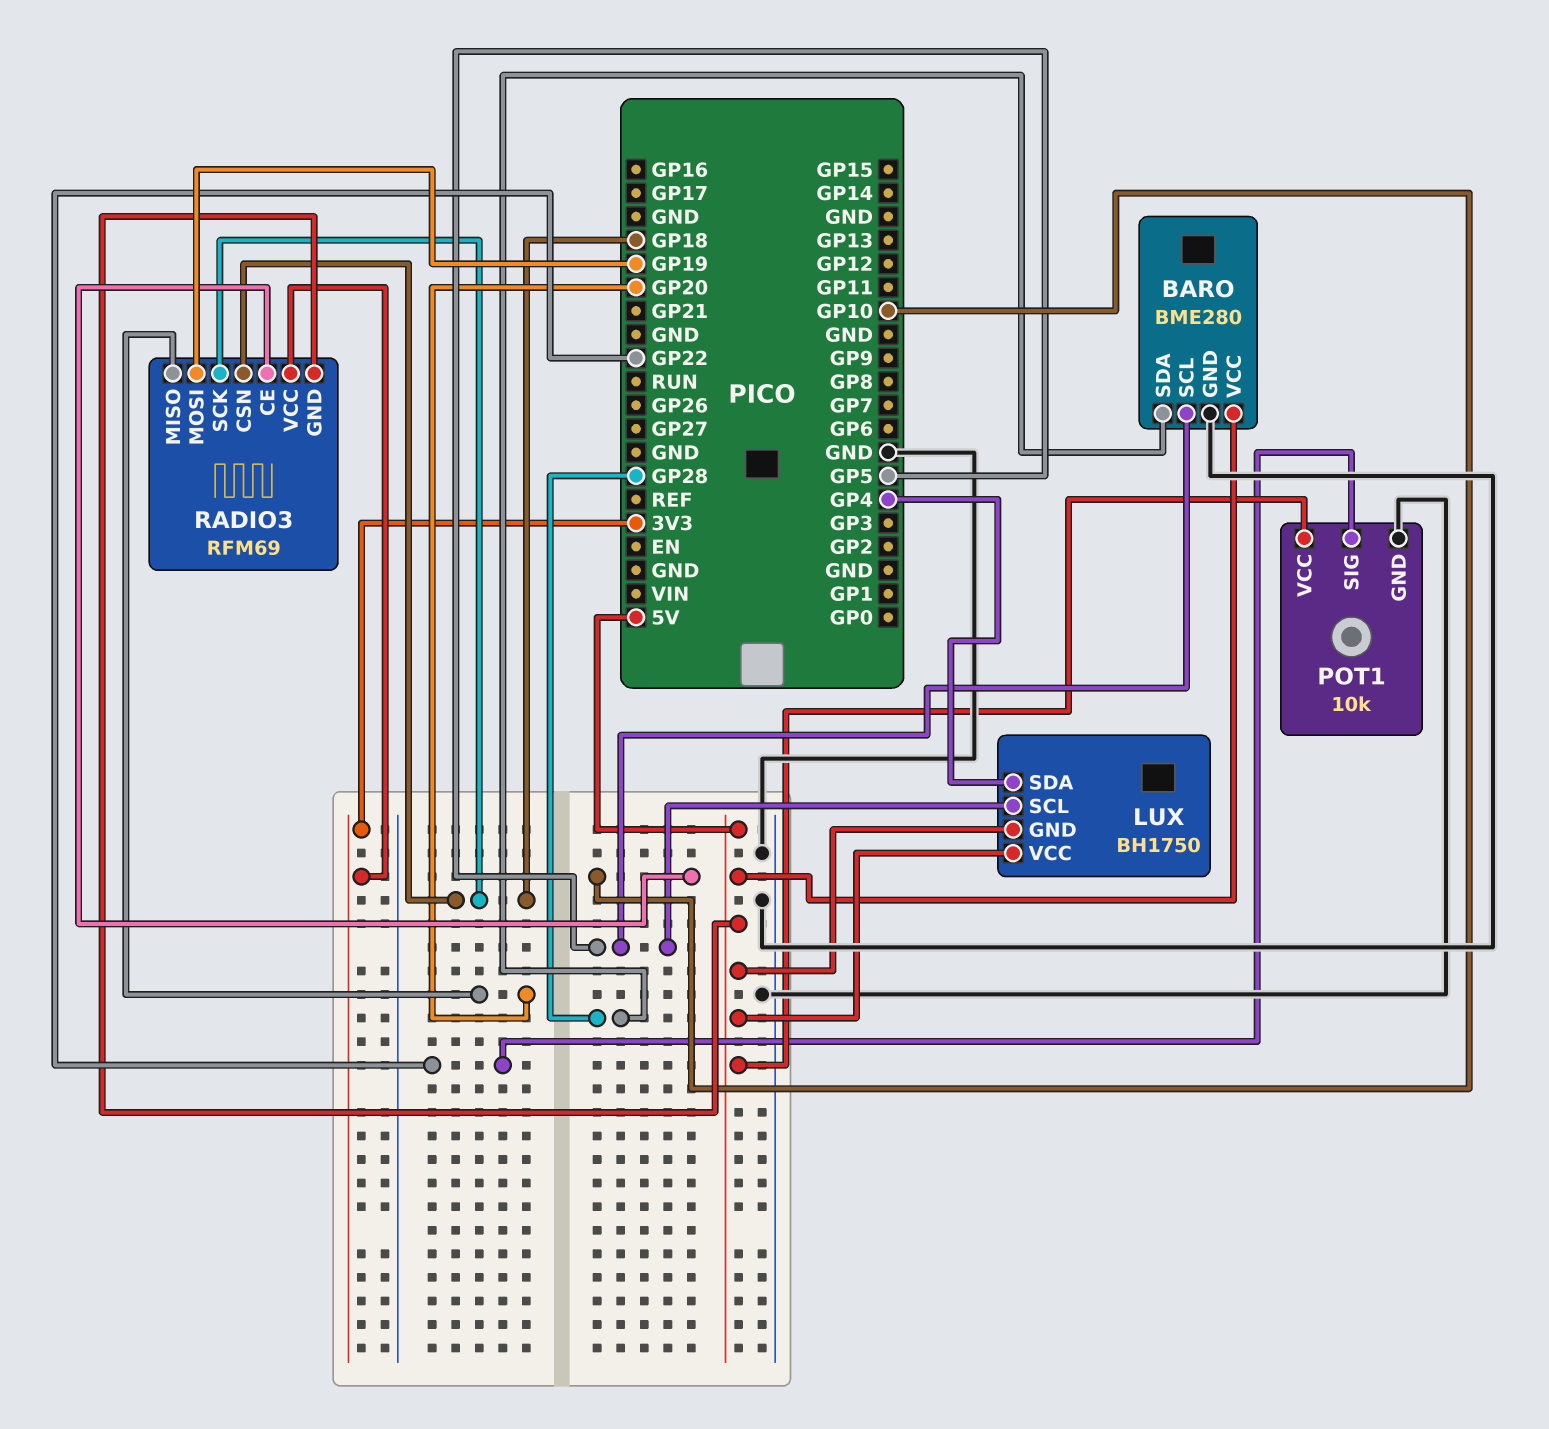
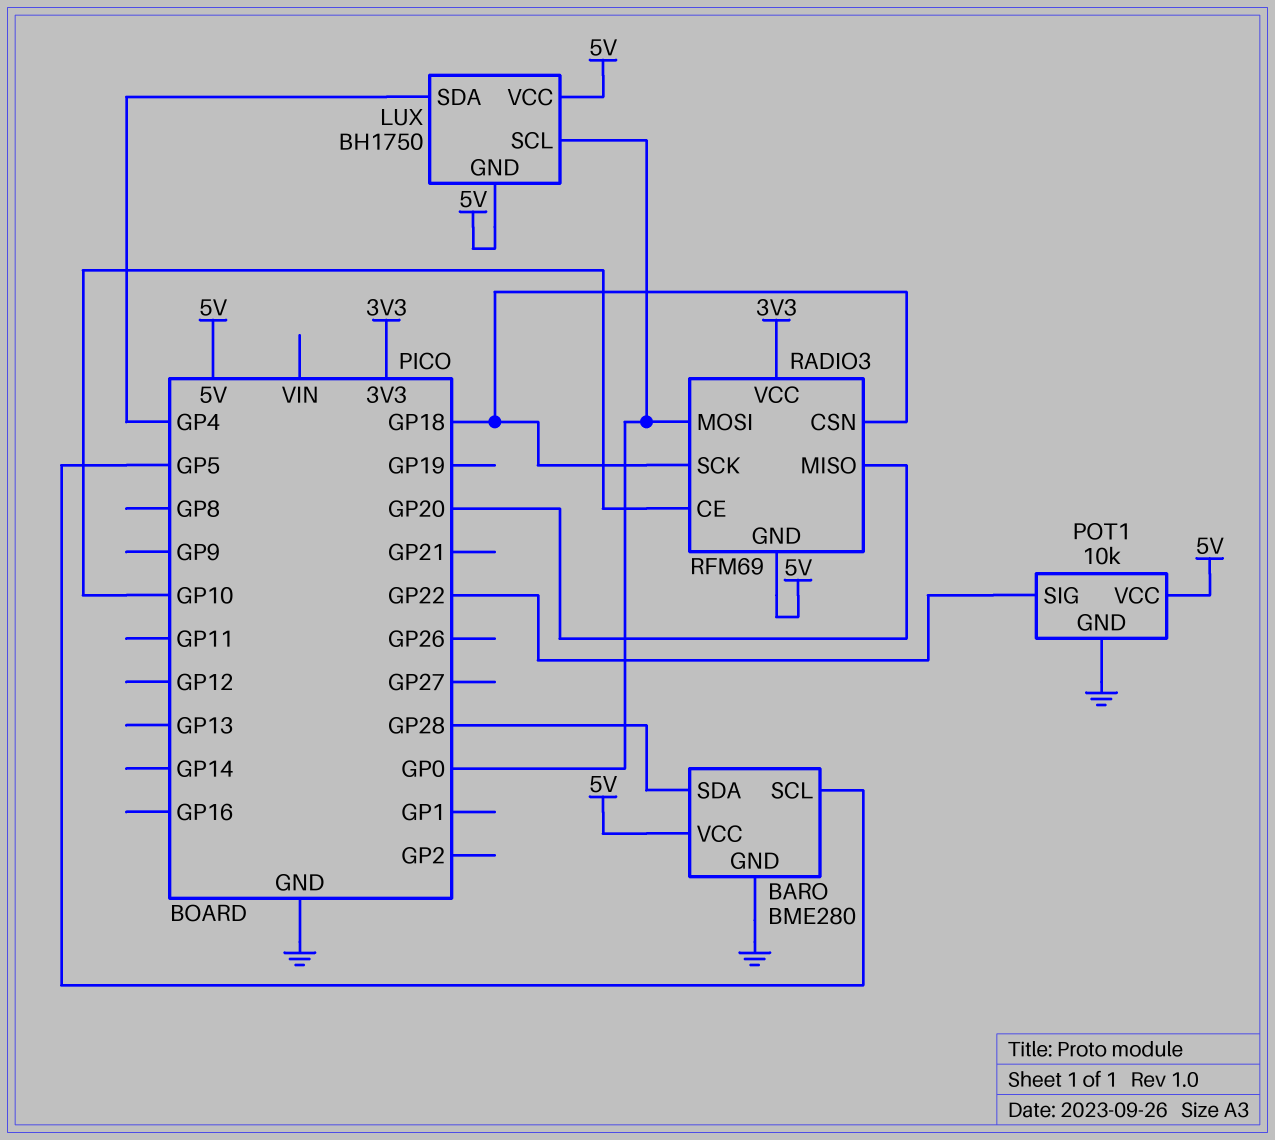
LUX pin SCL: GP5 -> GP0
RADIO3 pin MOSI: GP19 -> GP0

